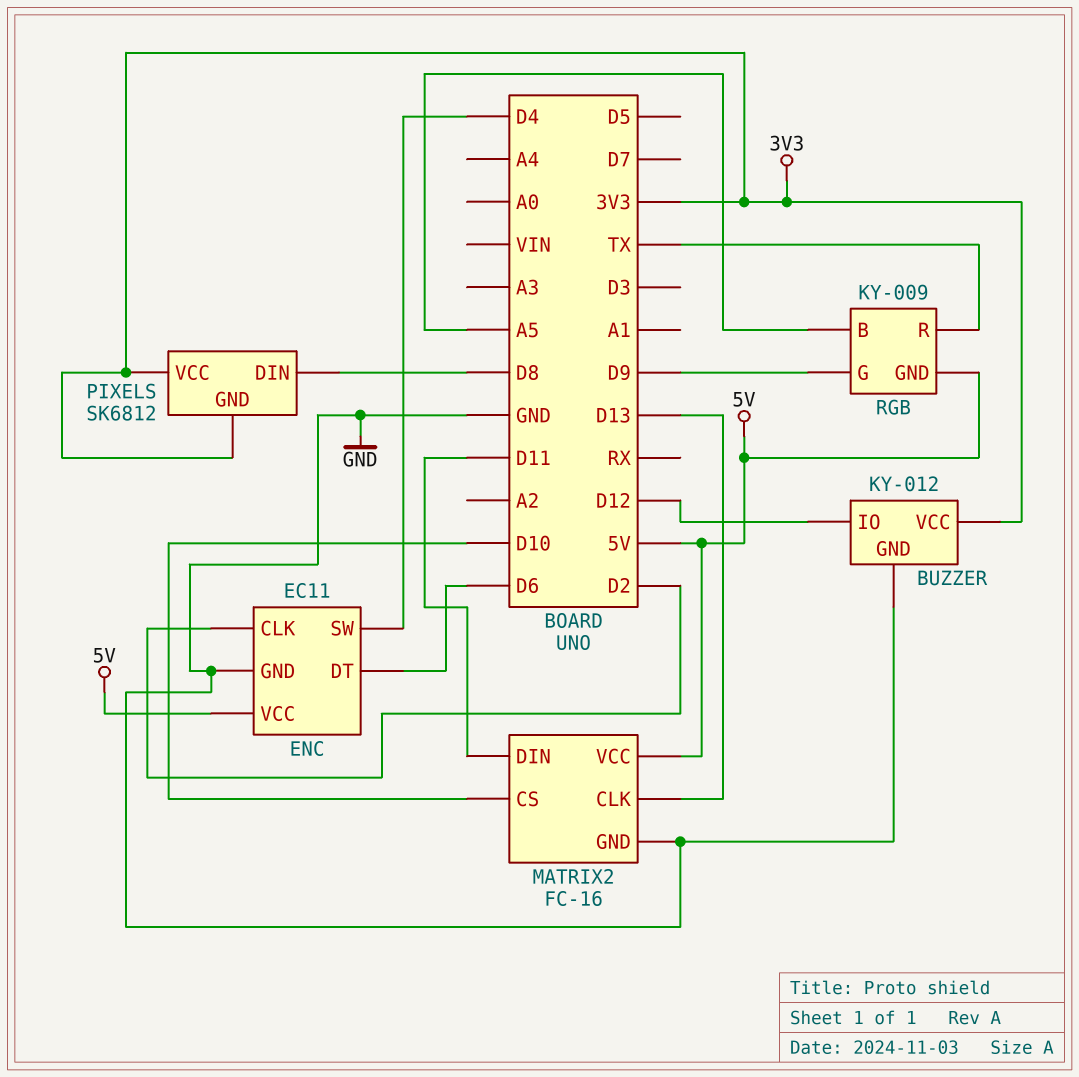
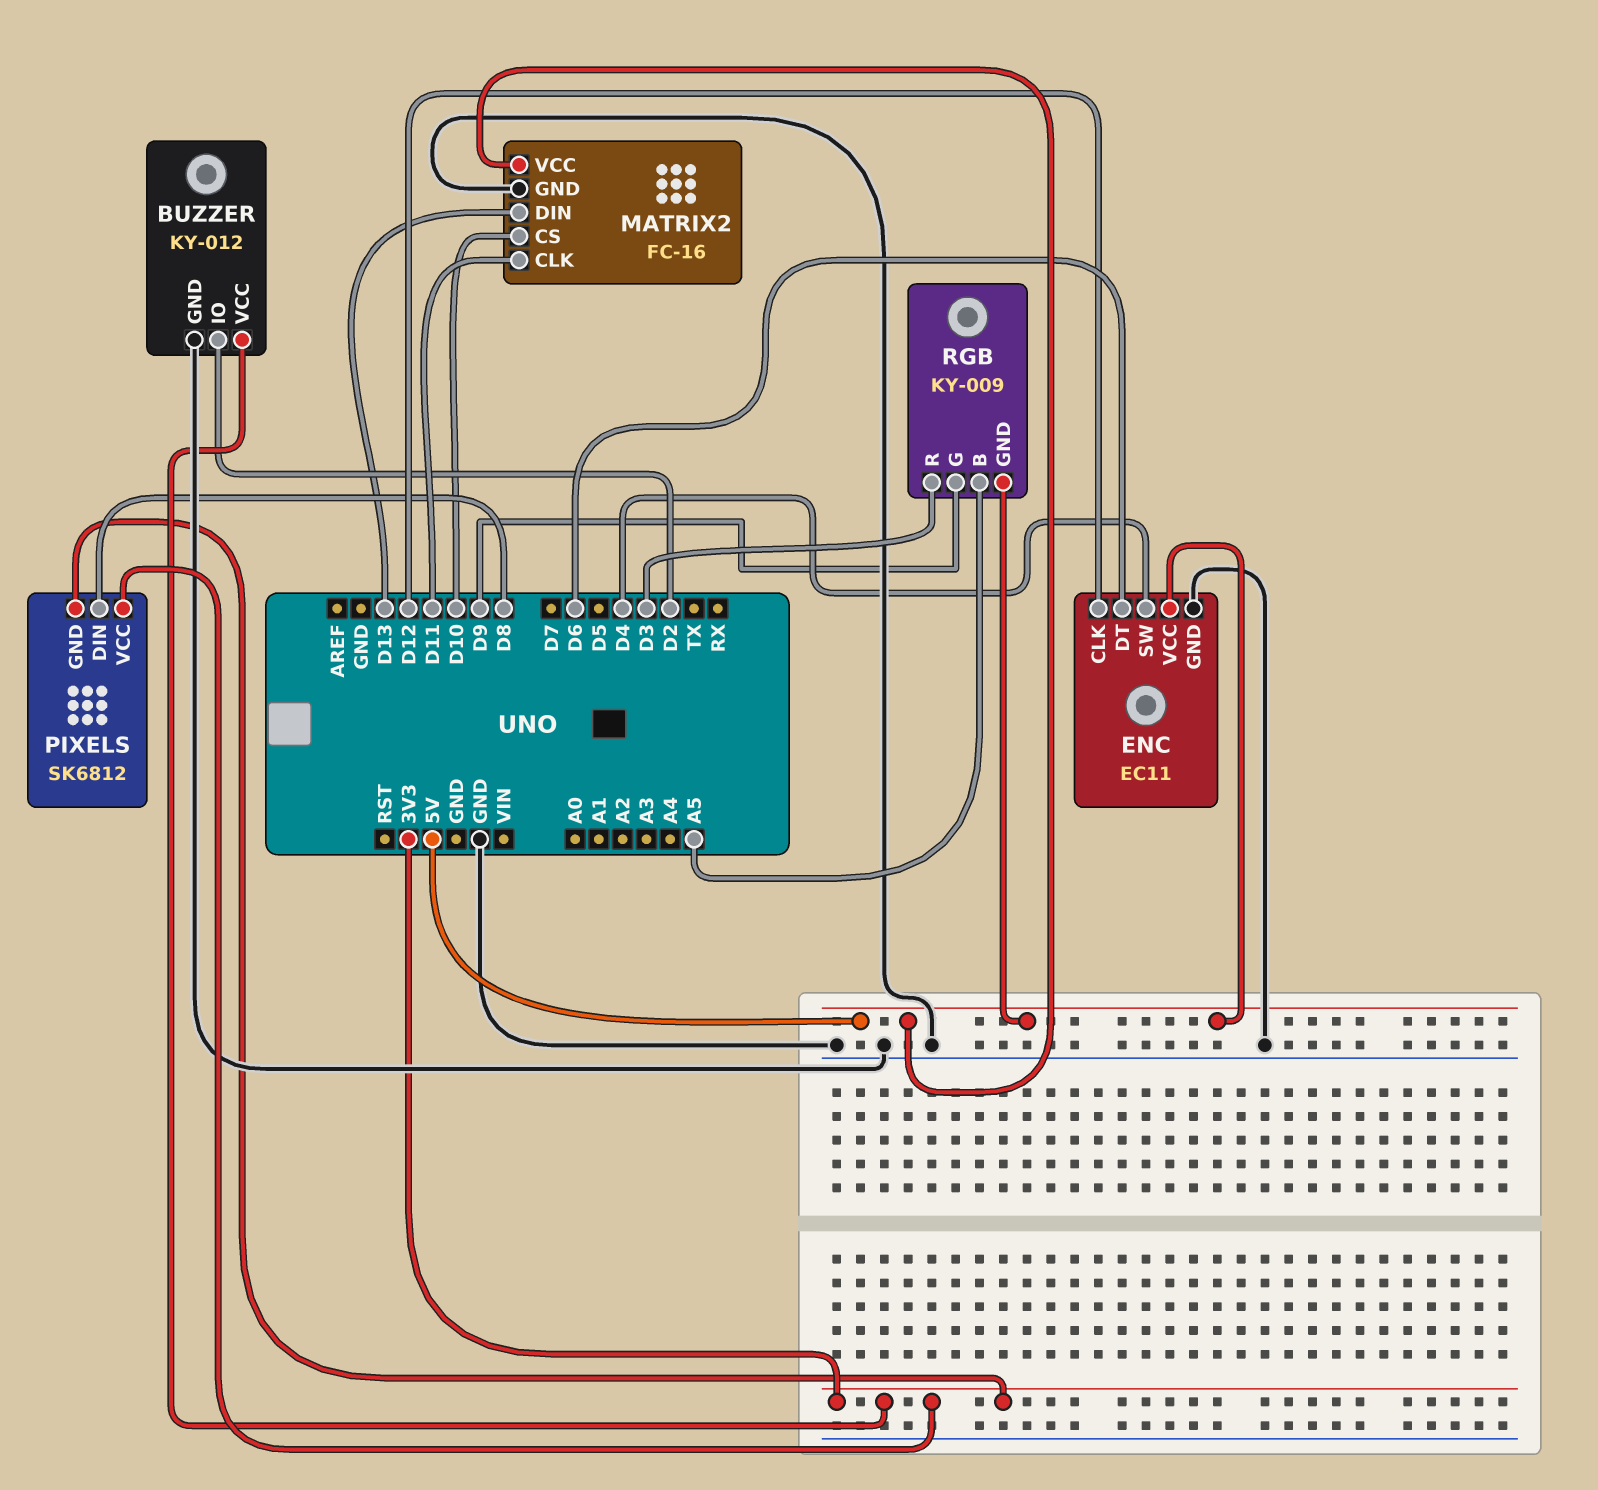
BUZZER pin IO: D12 -> D2
ENC pin CLK: D2 -> D12
MATRIX2 pin CLK: D13 -> D11
MATRIX2 pin DIN: D11 -> D13
RGB pin R: TX -> D3

